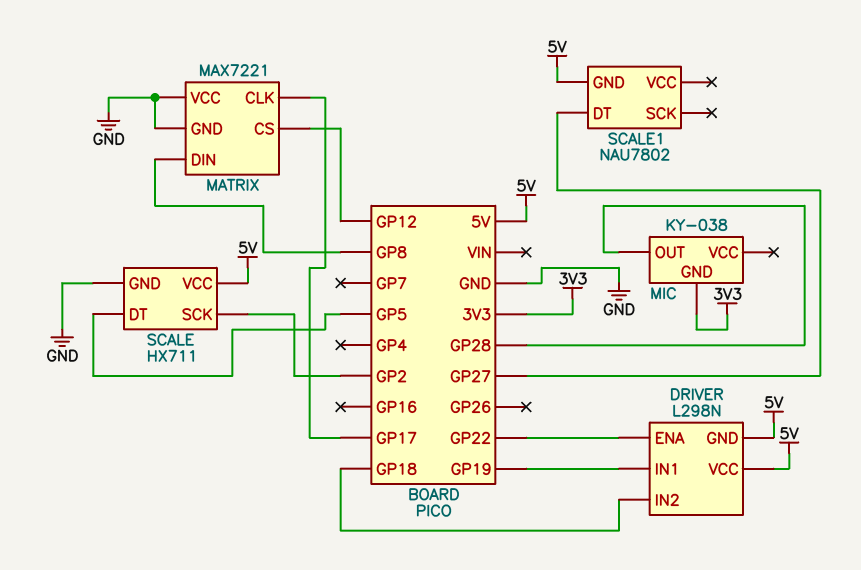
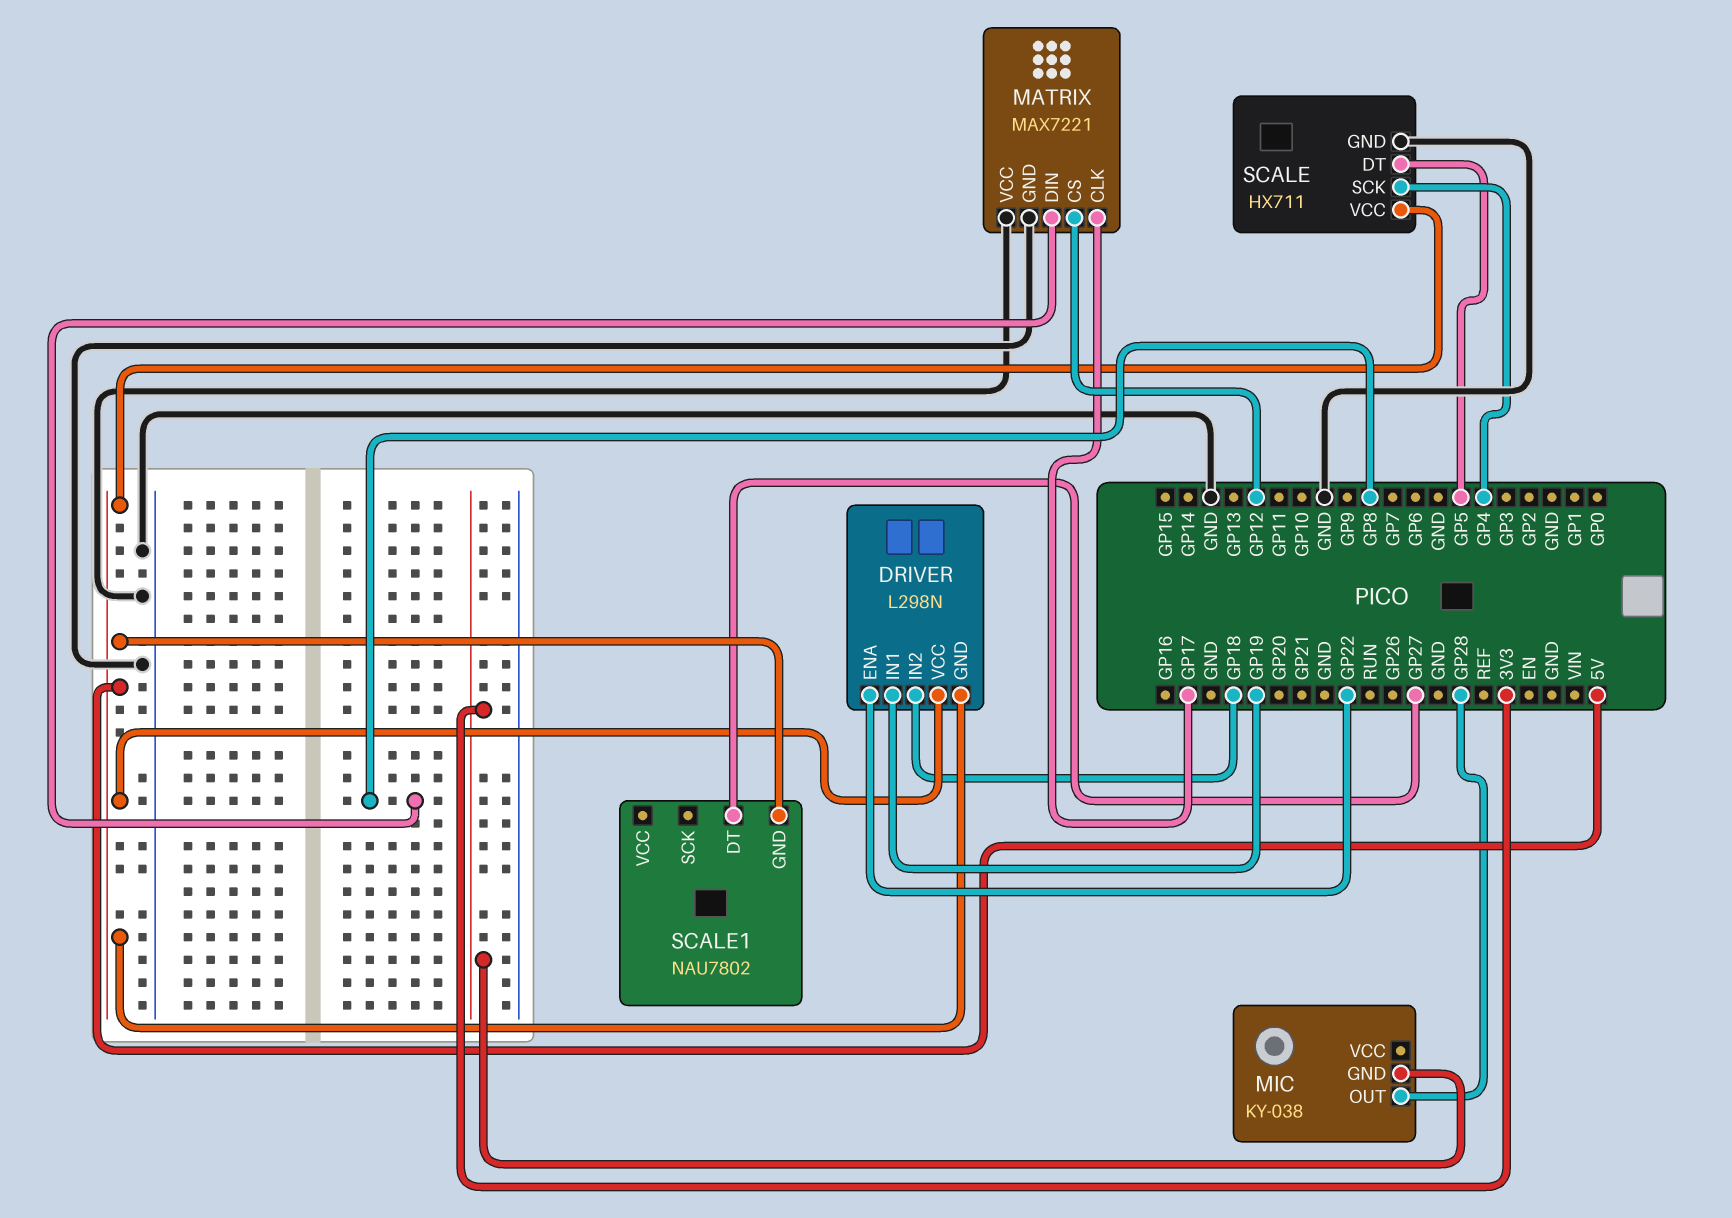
SCALE pin SCK: GP2 -> GP4

